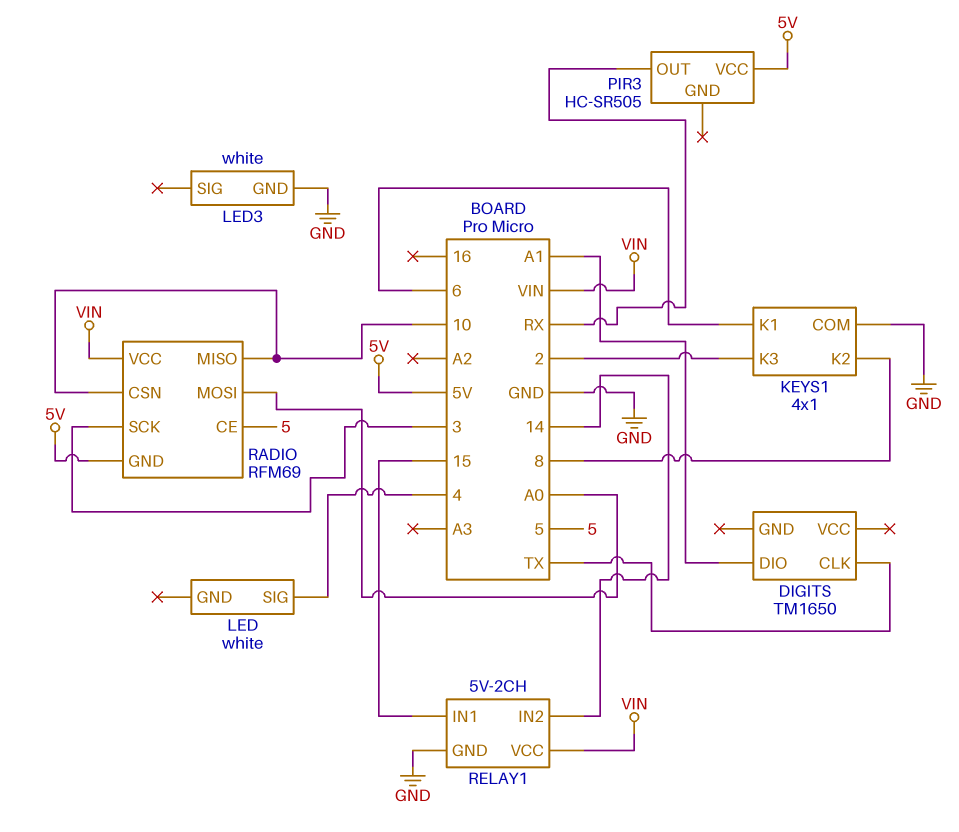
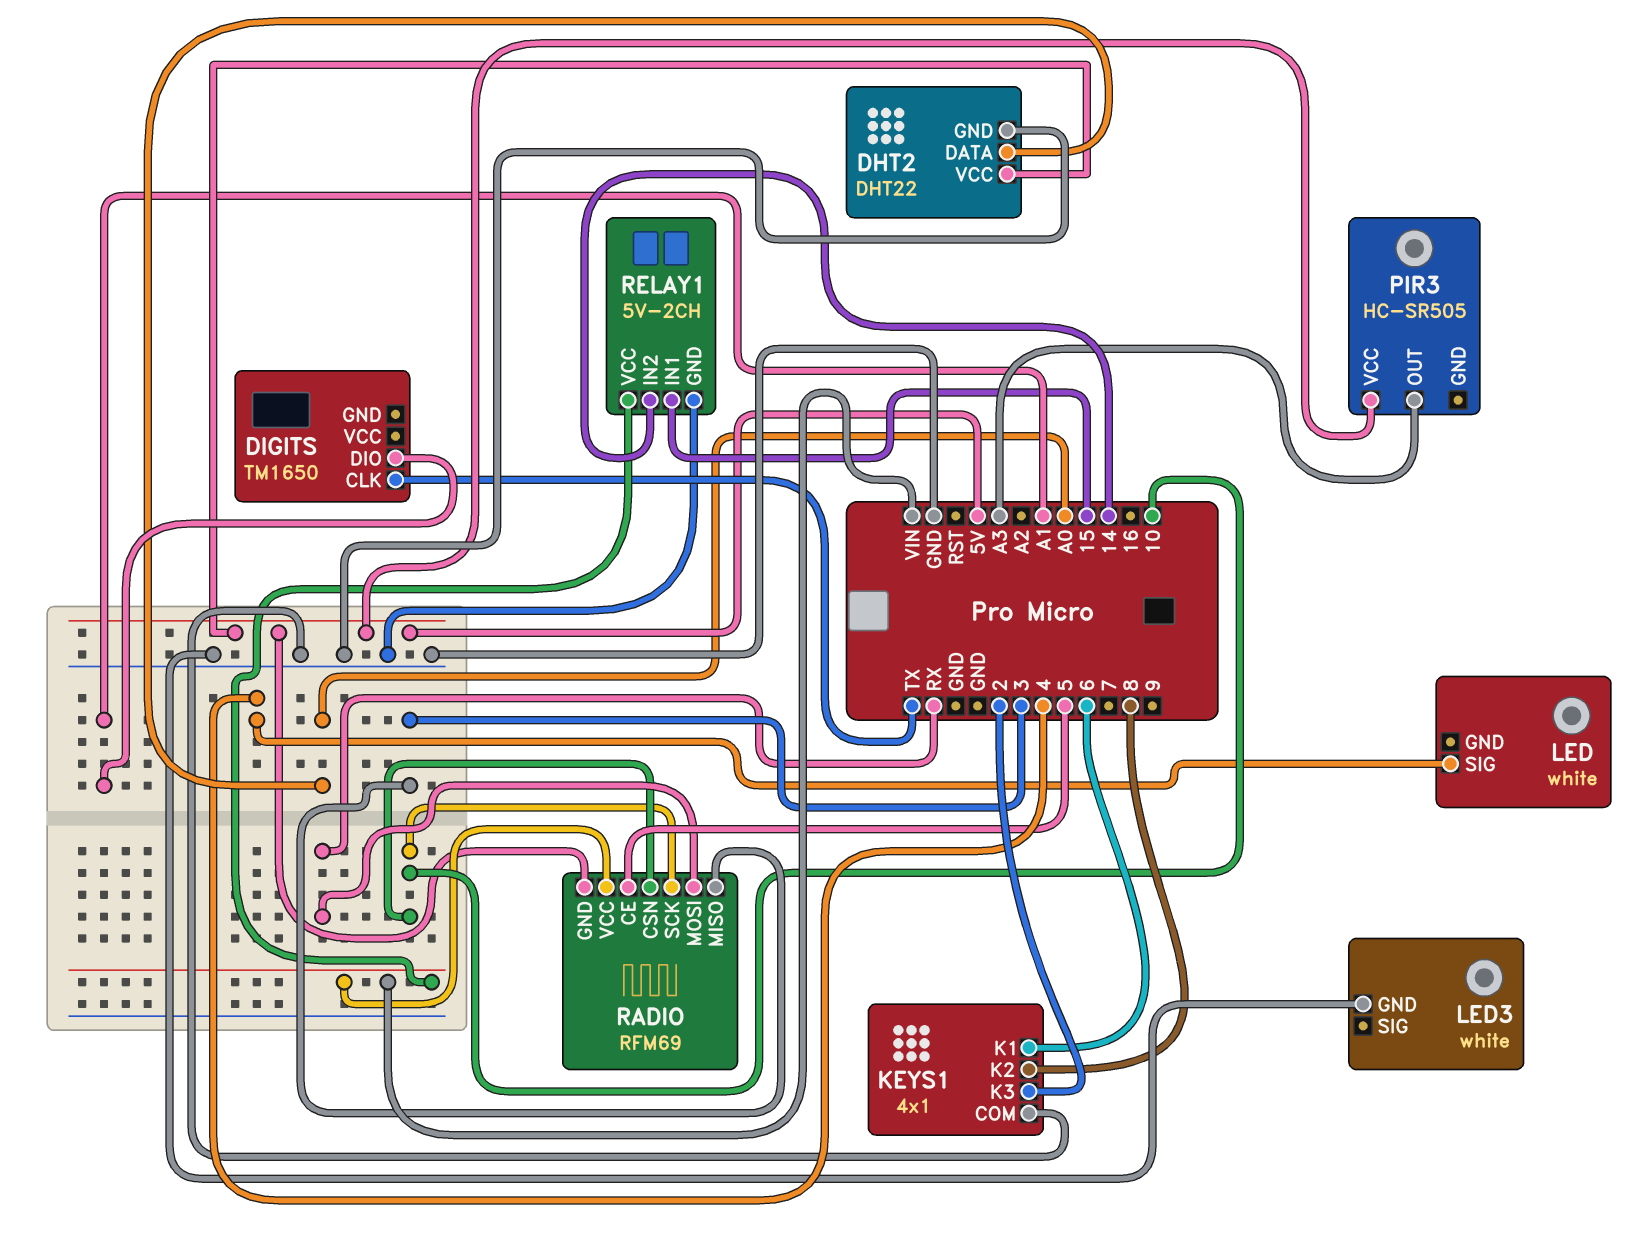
DHT2: none -> DHT22
DHT2 pin DATA: none -> A0
DHT2 pin GND: none -> GND
DHT2 pin VCC: none -> 5V
PIR3 pin OUT: RX -> A3
RADIO pin MISO: 10 -> 3
RADIO pin MOSI: A0 -> RX
RADIO pin SCK: 3 -> 10

